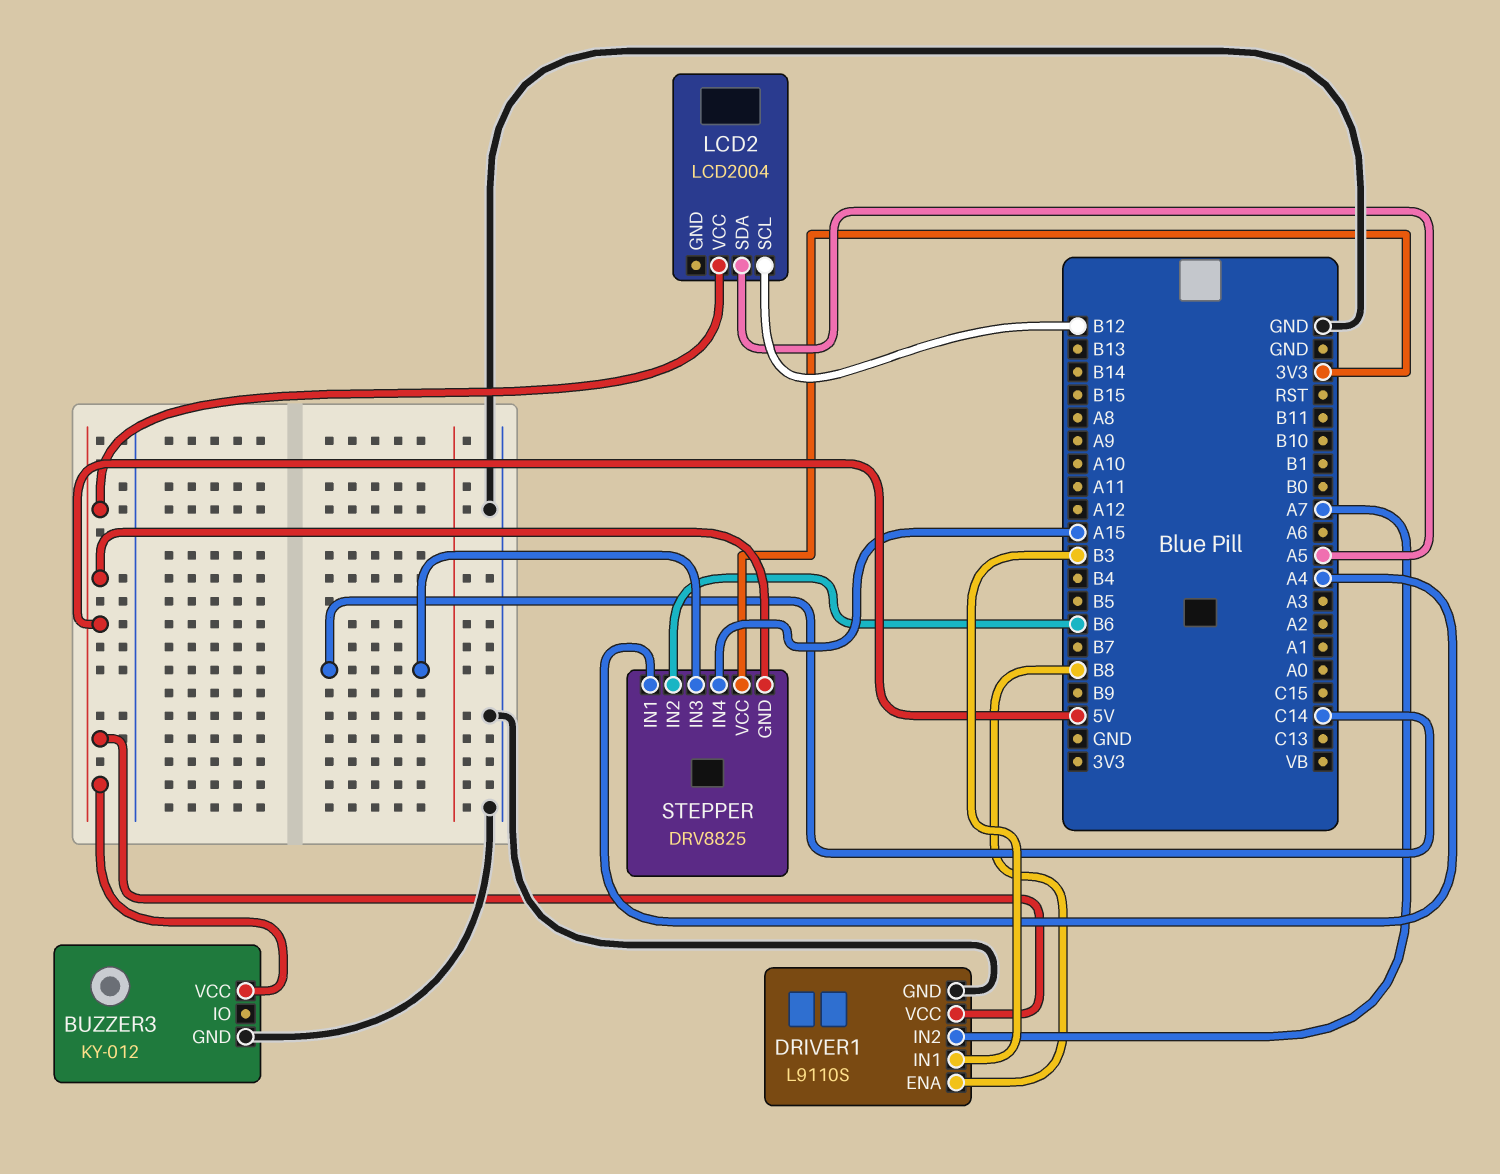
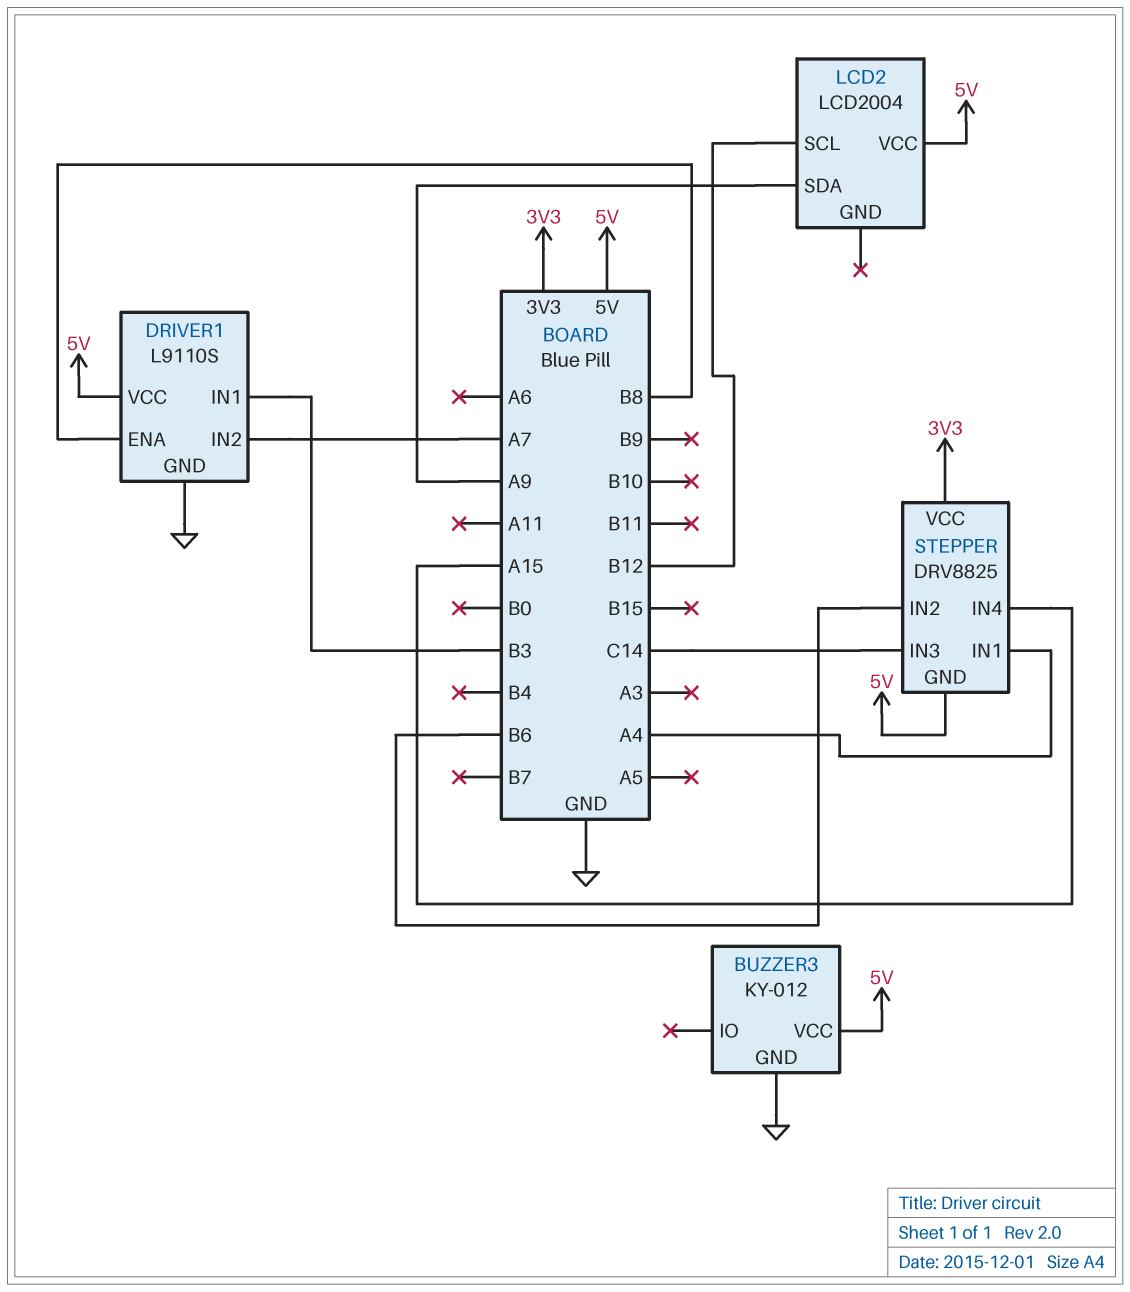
LCD2 pin SDA: A5 -> A9

